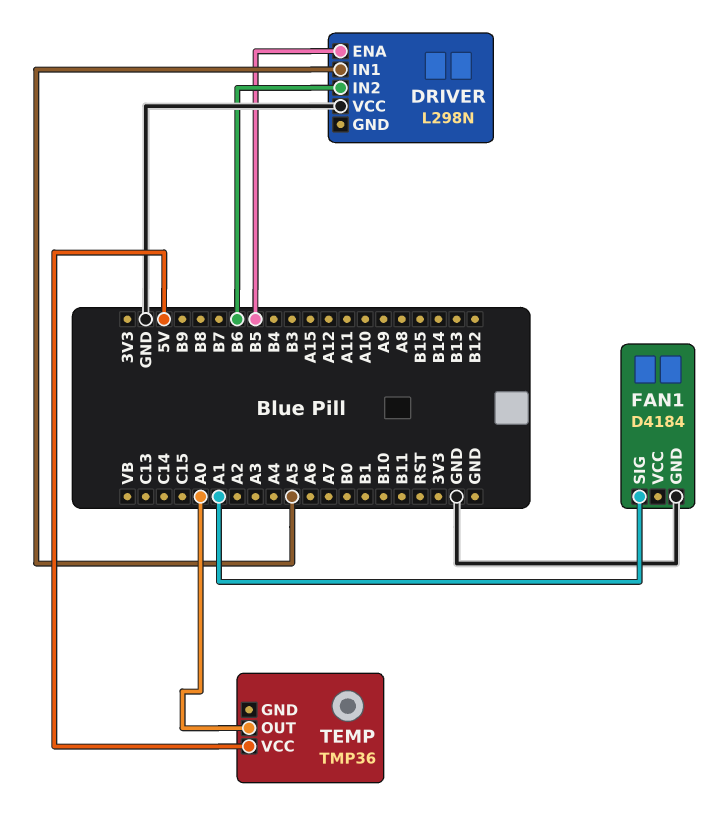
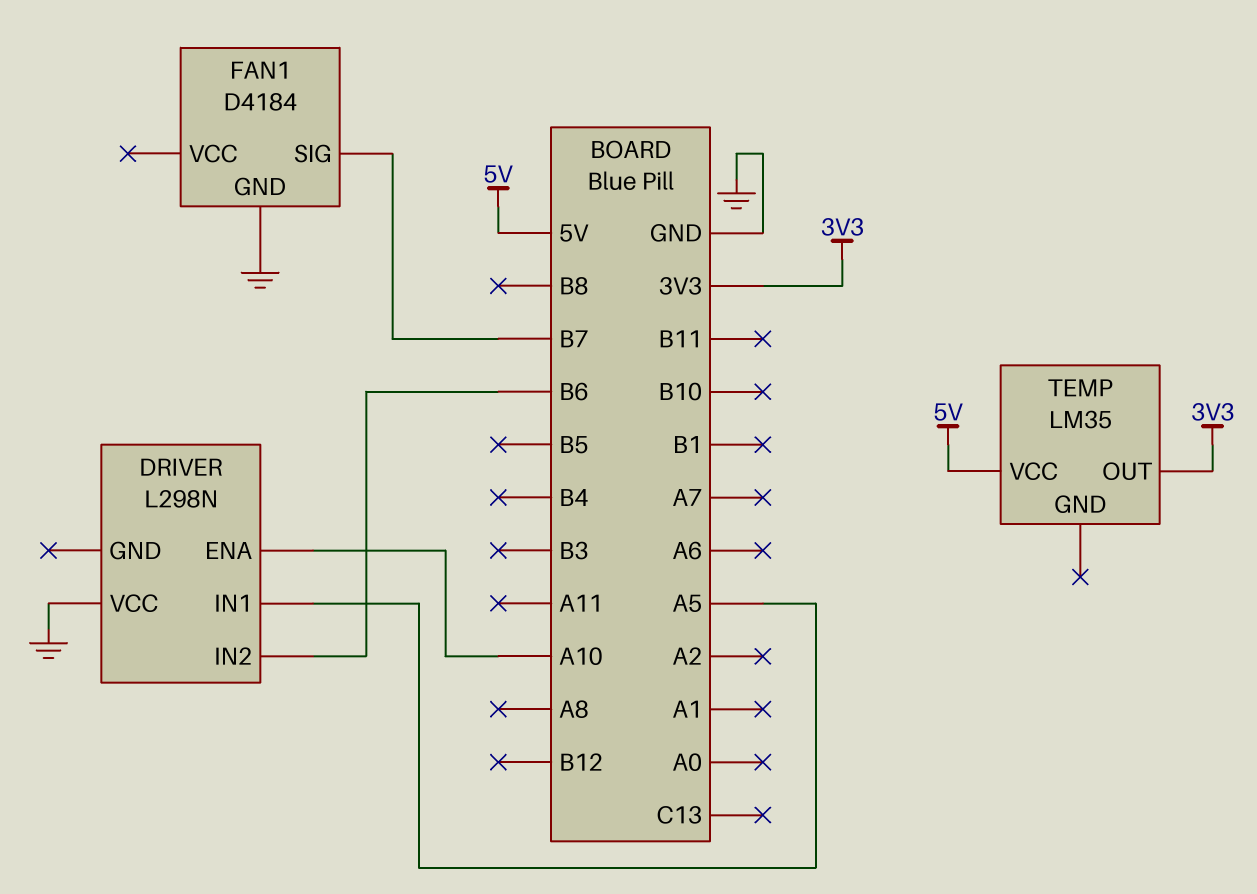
DRIVER pin ENA: B5 -> A10
FAN1 pin SIG: A1 -> B7
TEMP: TMP36 -> LM35
TEMP pin OUT: A0 -> 3V3

